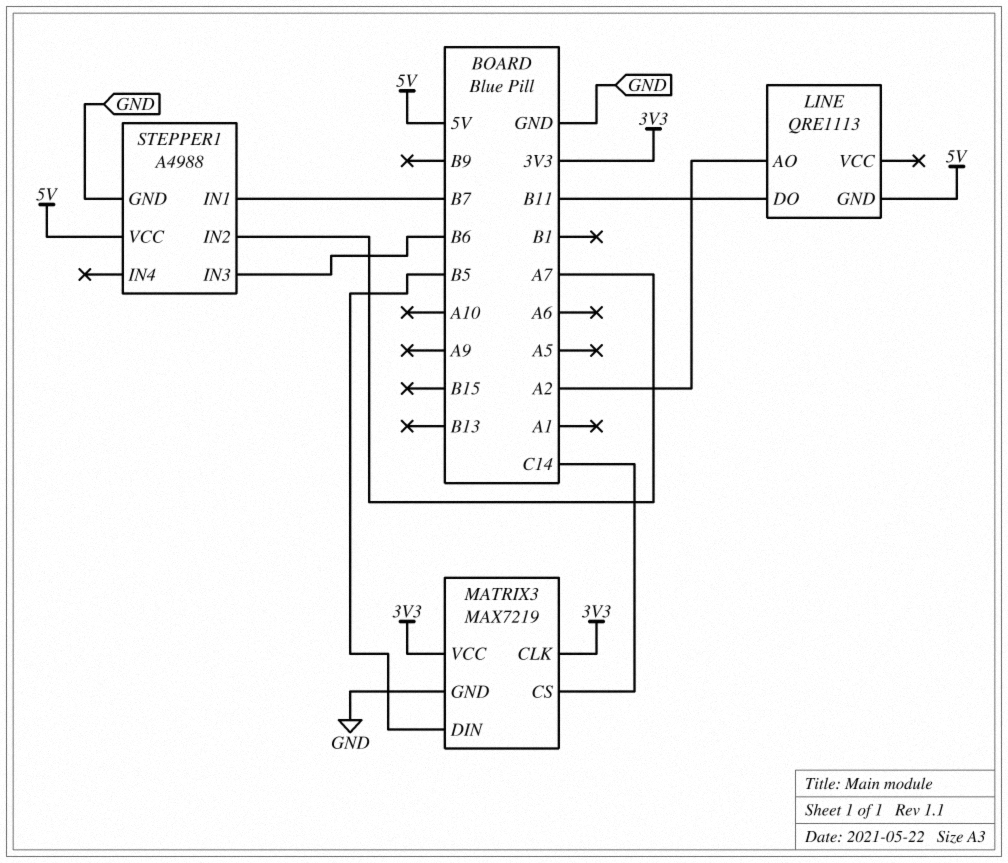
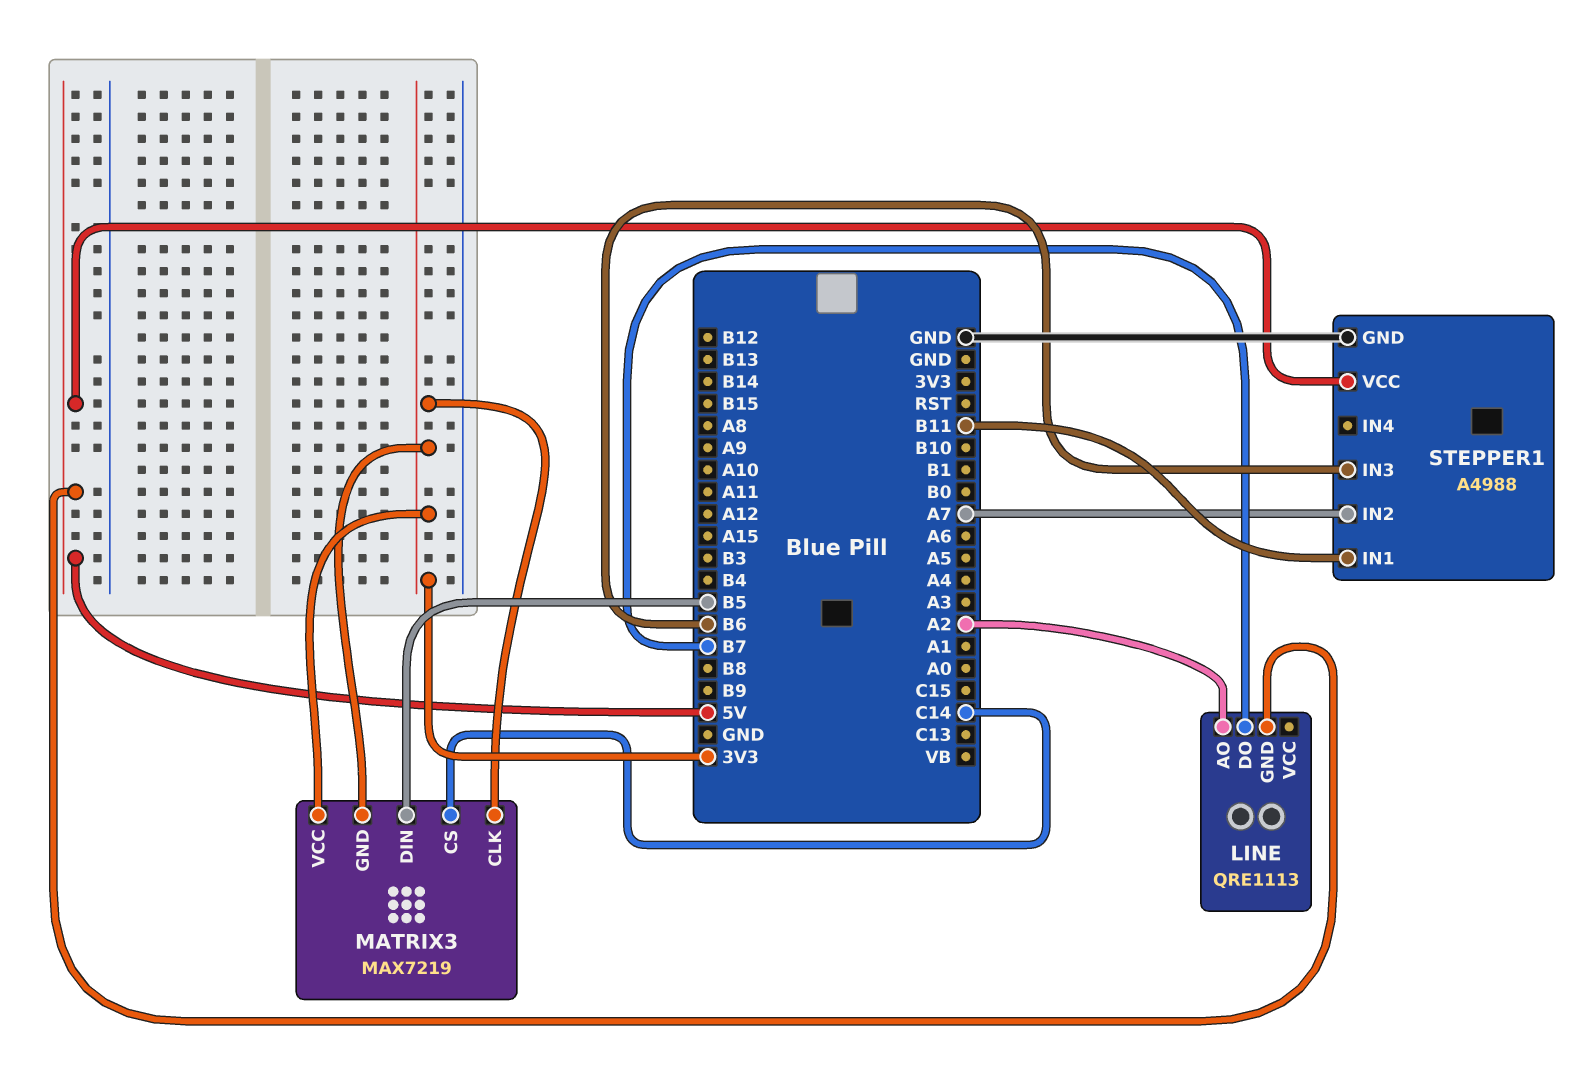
LINE pin DO: B11 -> B7
MATRIX3 pin GND: GND -> 3V3
STEPPER1 pin IN1: B7 -> B11

